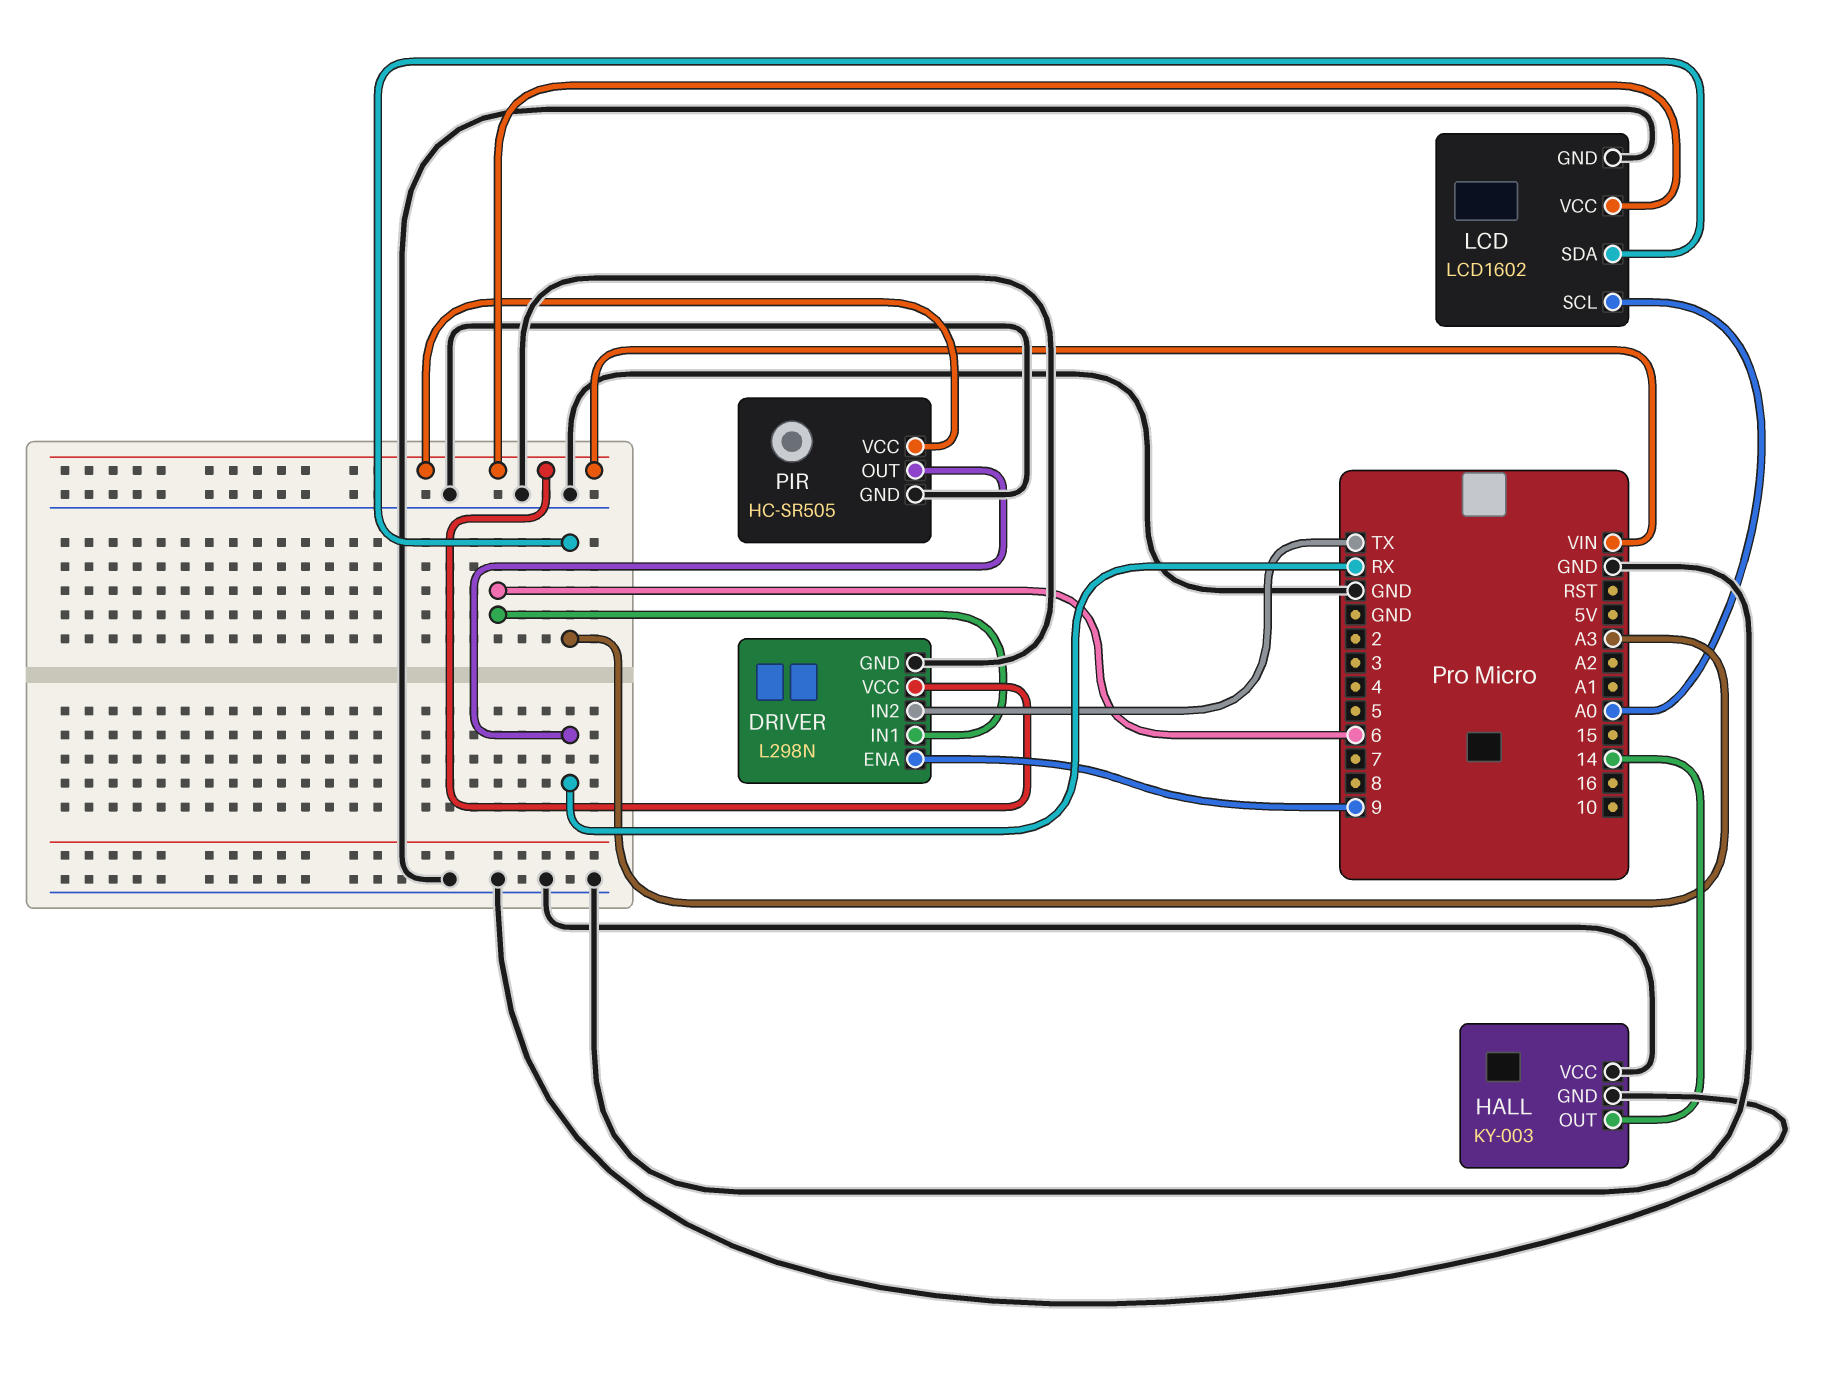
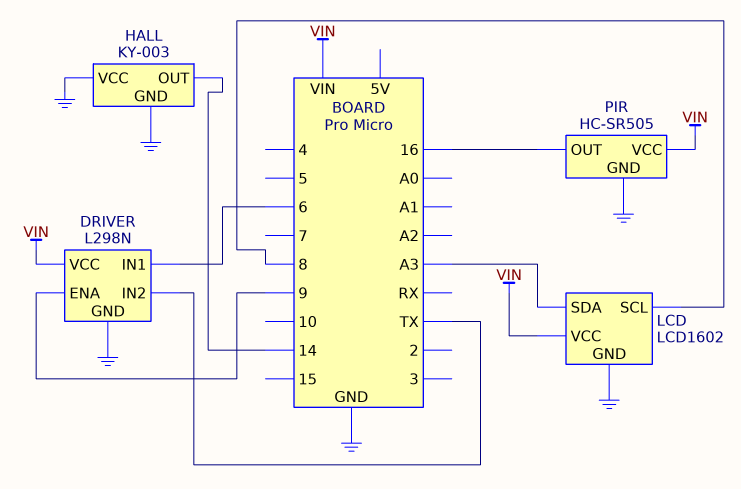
LCD pin SCL: A0 -> 8
PIR pin OUT: RX -> 16

